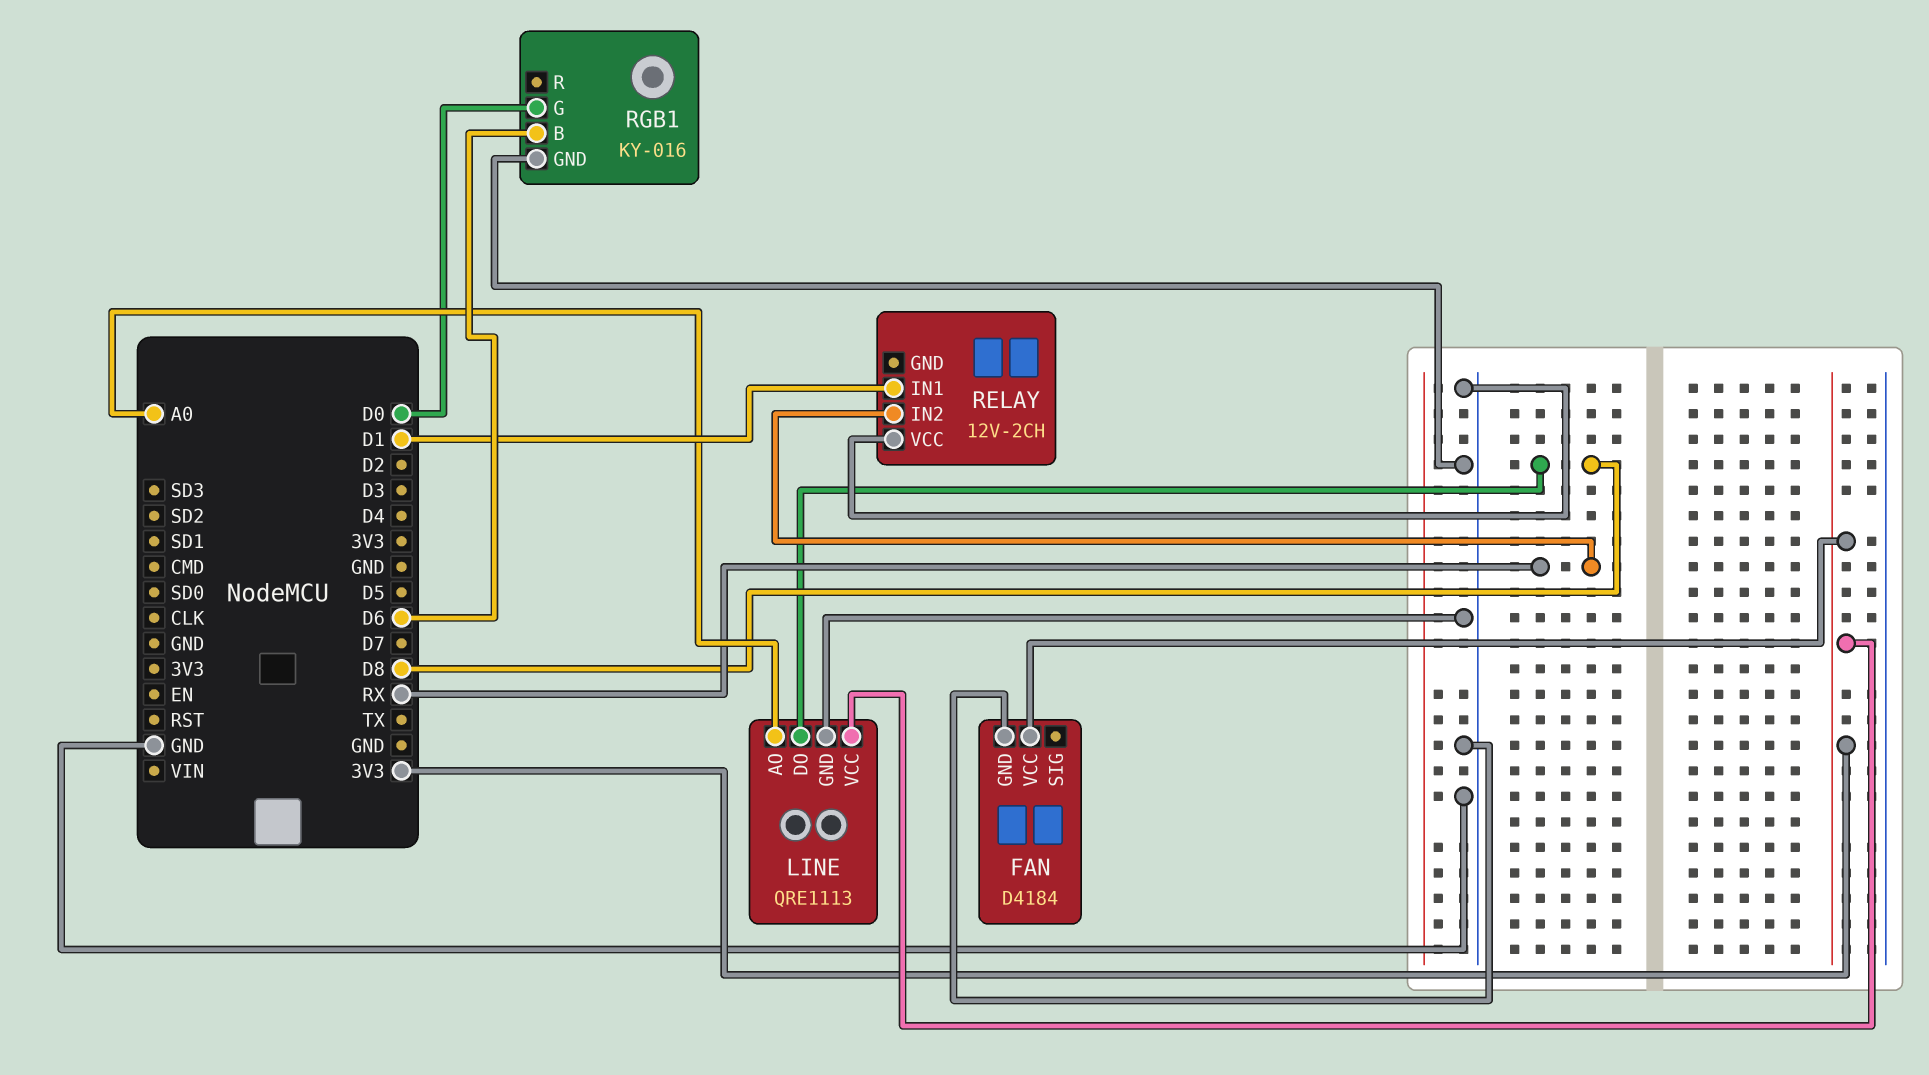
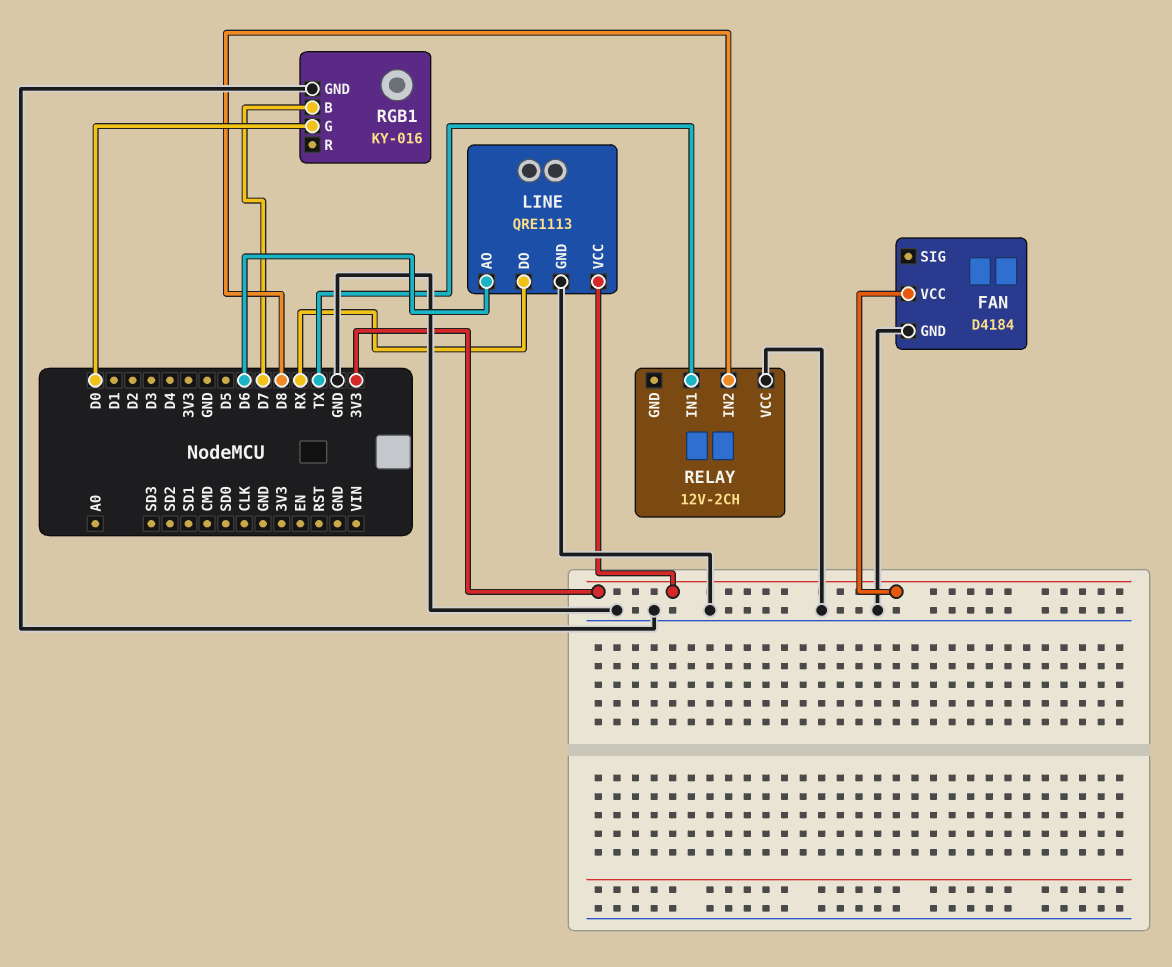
LINE pin AO: A0 -> D6
LINE pin DO: D8 -> RX
RELAY pin IN1: D1 -> TX
RELAY pin IN2: RX -> D8
RGB1 pin B: D6 -> D7

